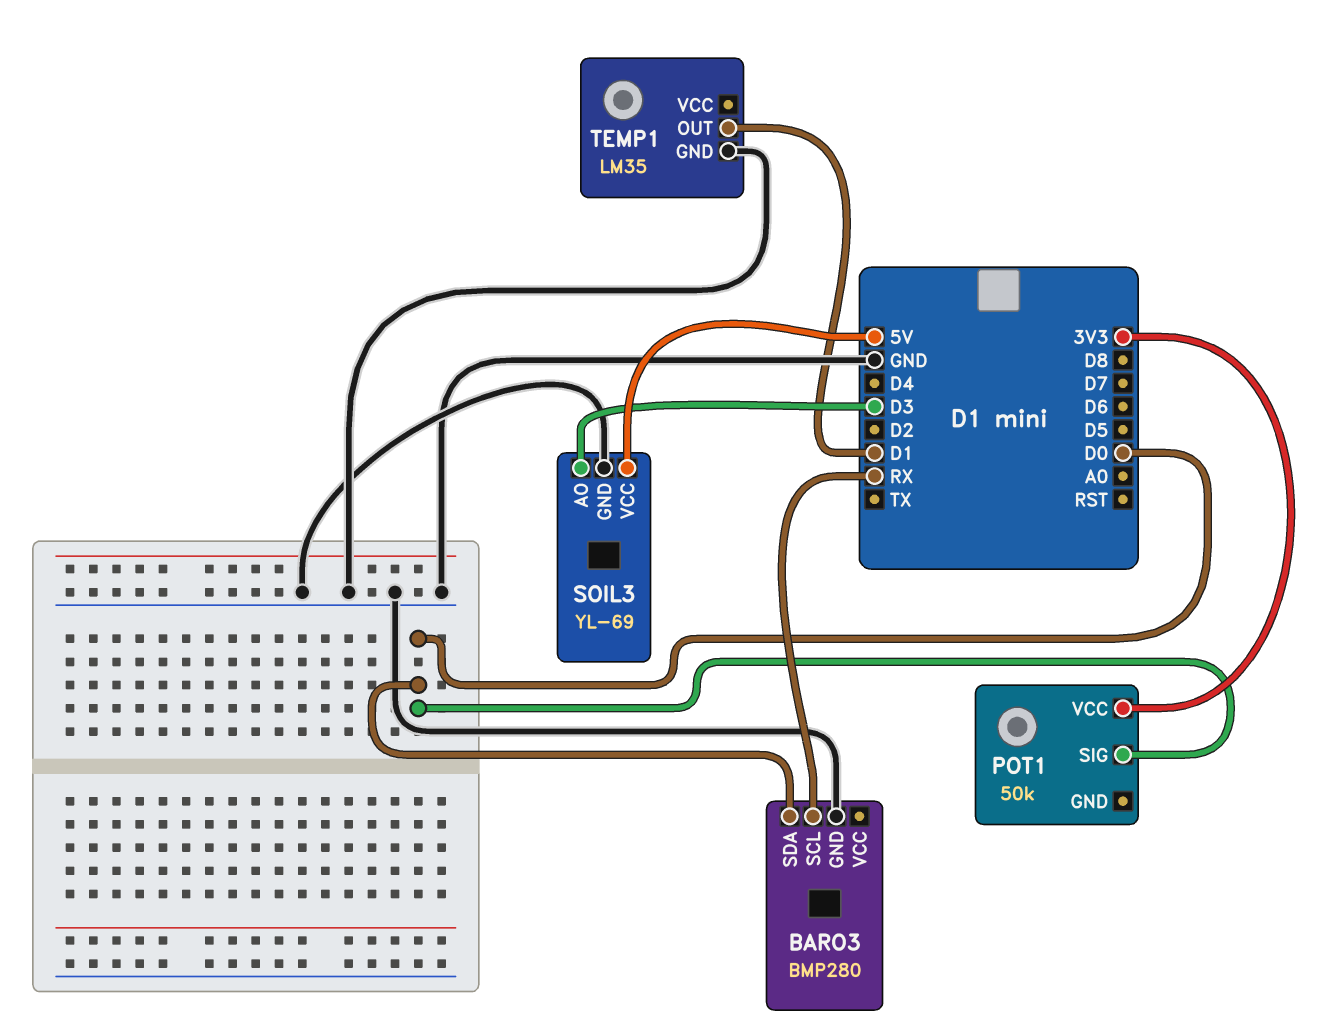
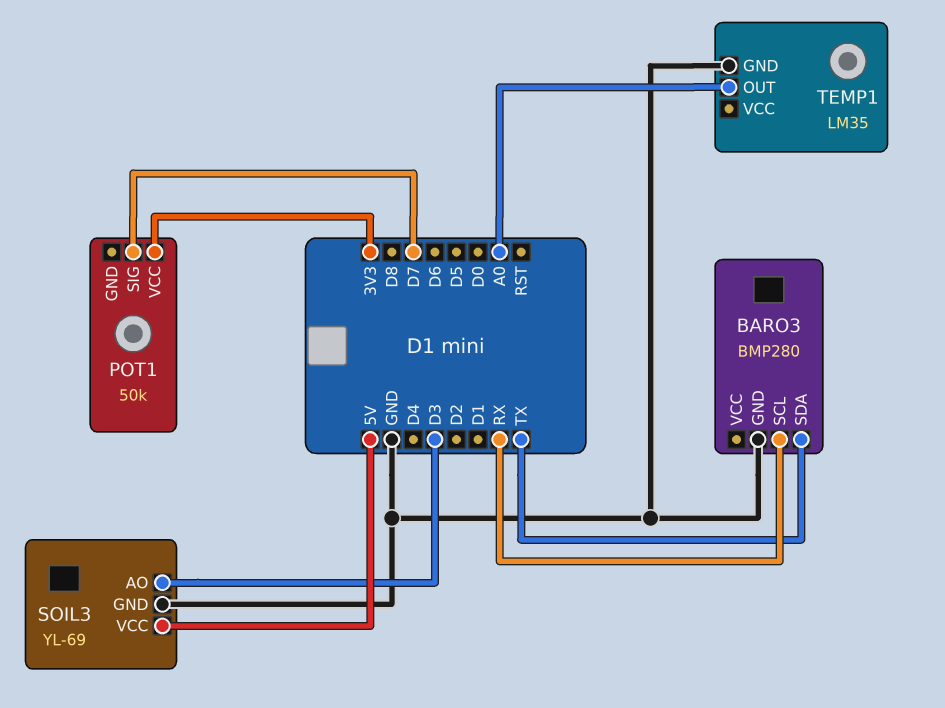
BARO3 pin SDA: D0 -> TX
POT1 pin SIG: D0 -> D7
TEMP1 pin OUT: D1 -> A0

